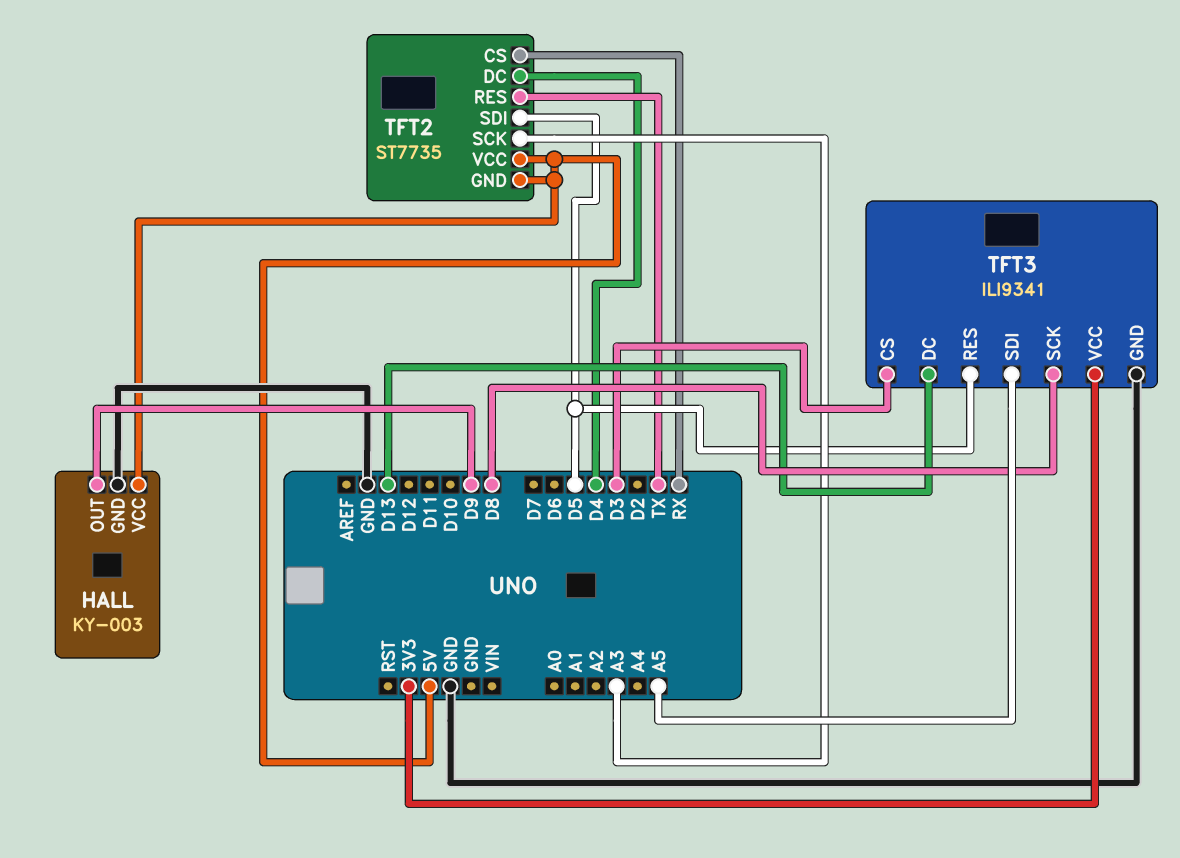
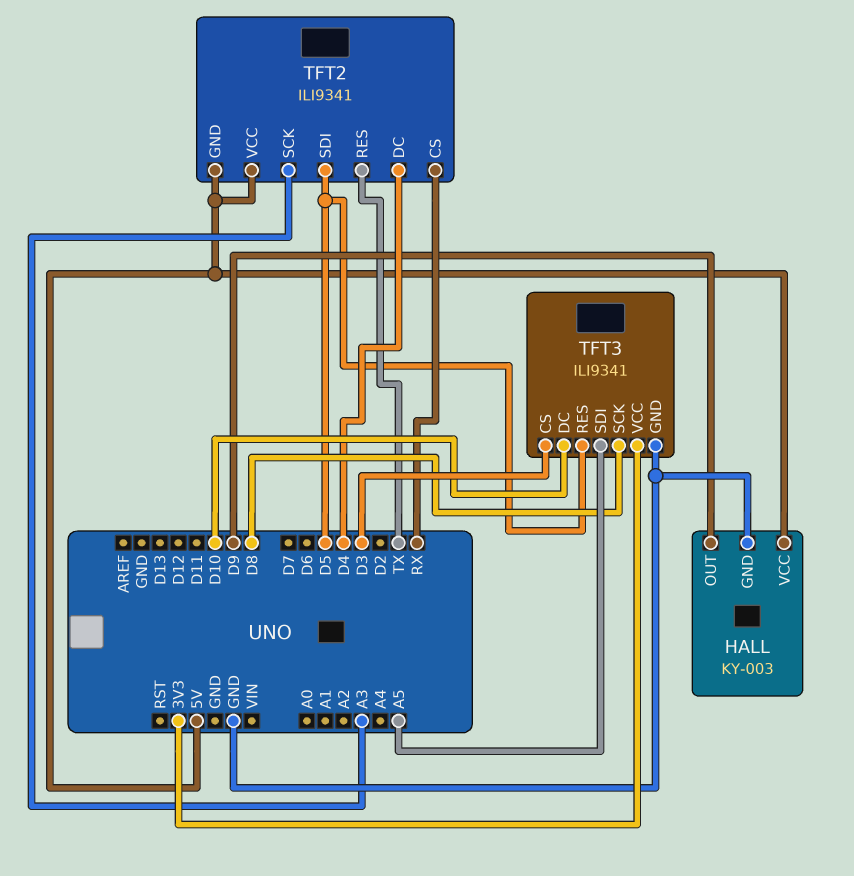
TFT2: ST7735 -> ILI9341
TFT3 pin DC: D13 -> D10

